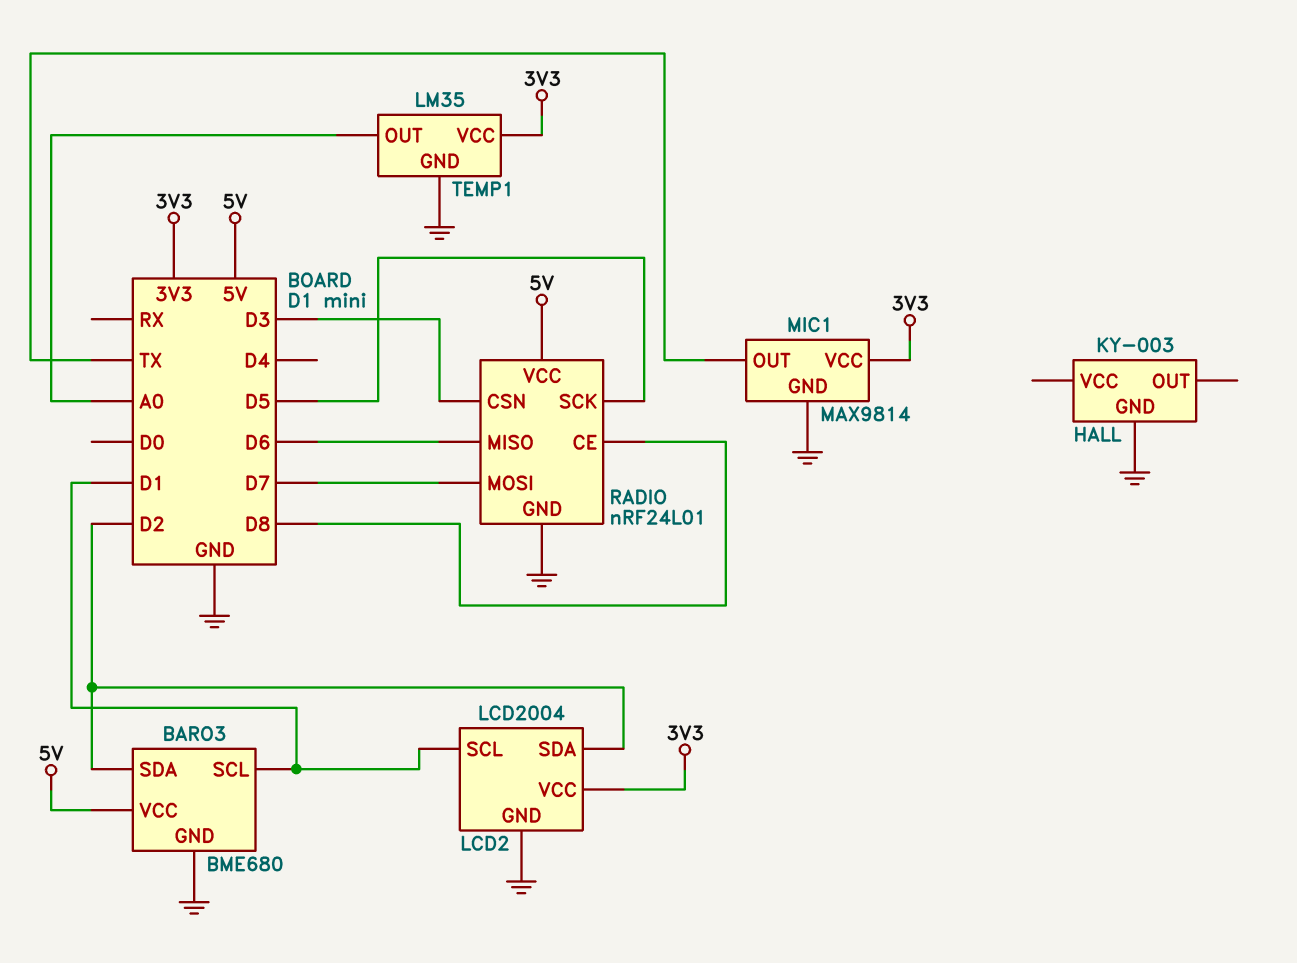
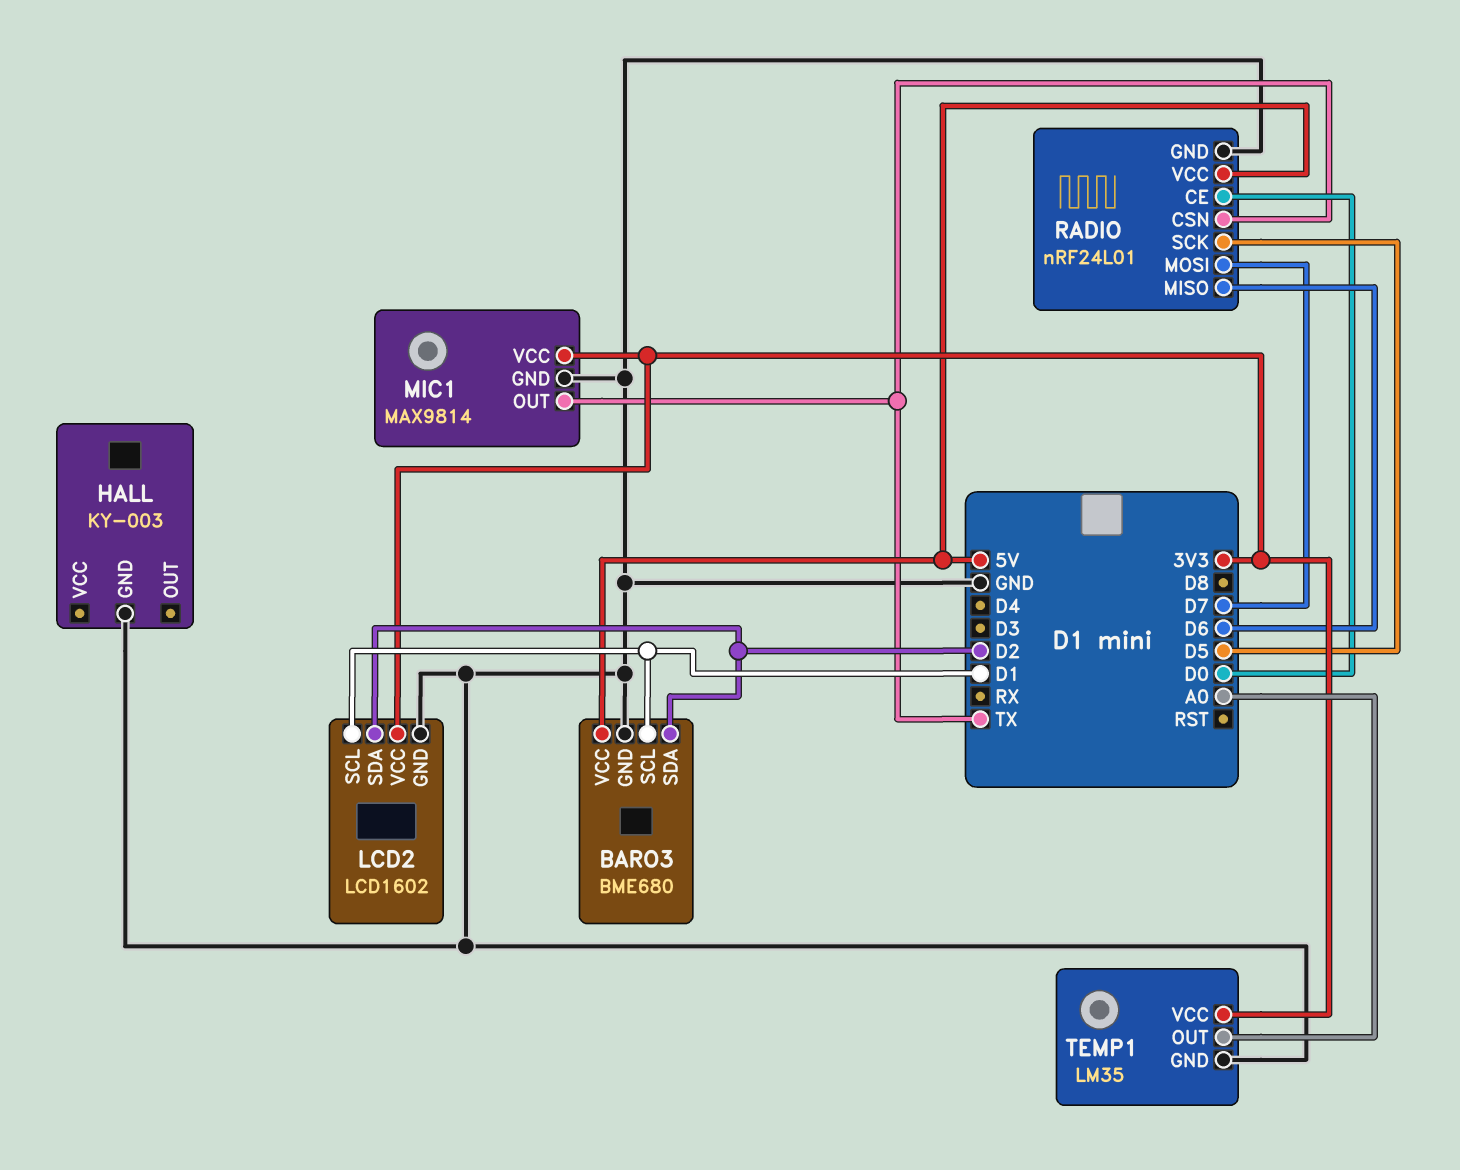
LCD2: LCD2004 -> LCD1602
RADIO pin CE: D8 -> D0
RADIO pin CSN: D3 -> TX

